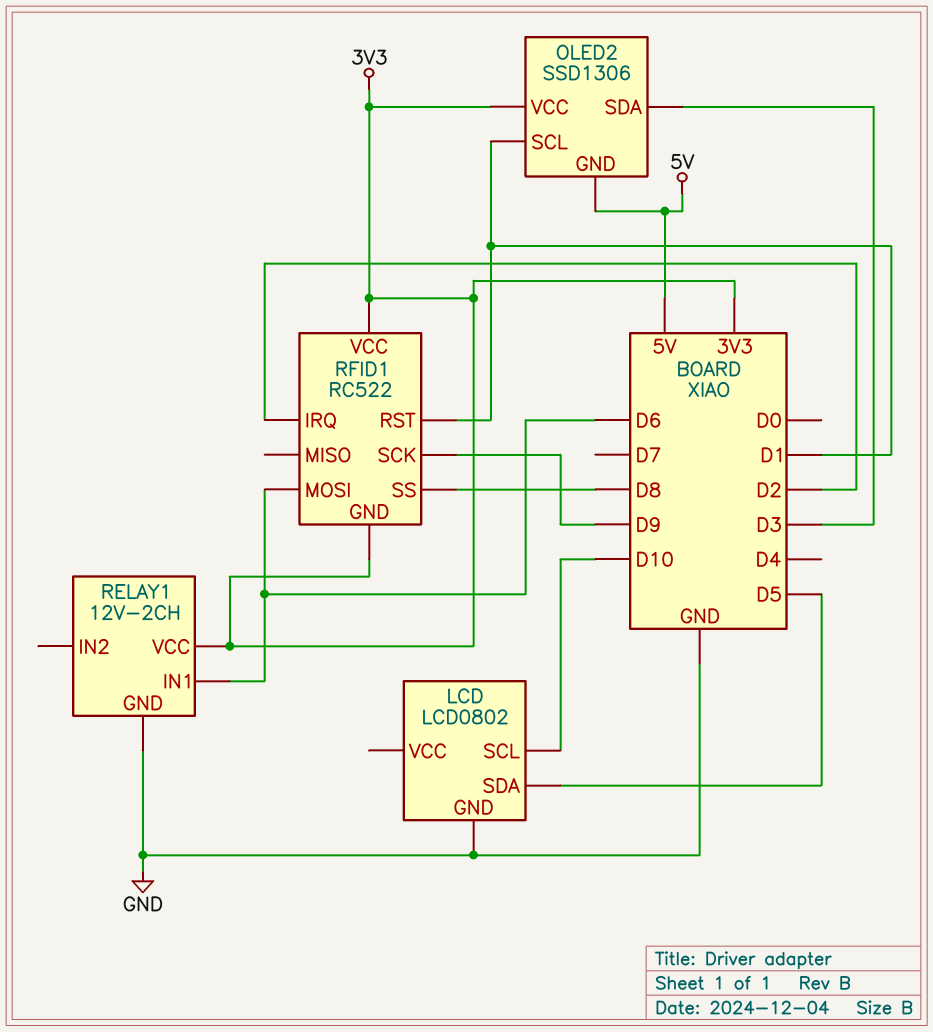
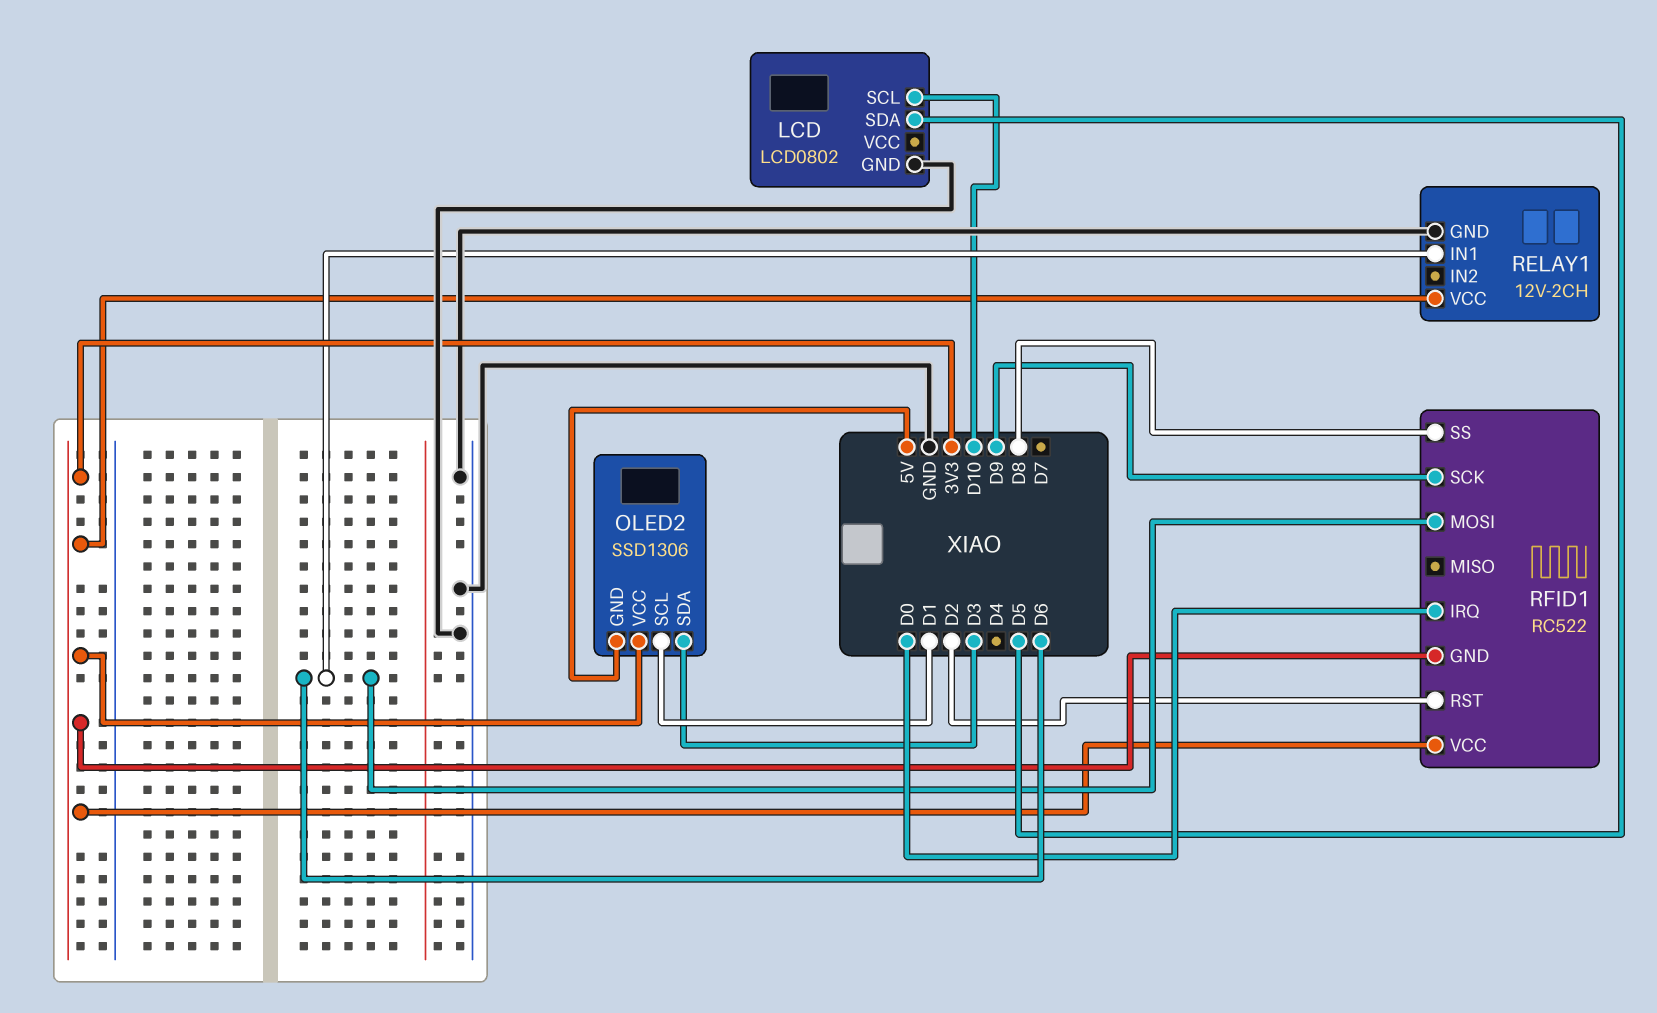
RFID1 pin IRQ: D2 -> D0
RFID1 pin RST: D1 -> D2

